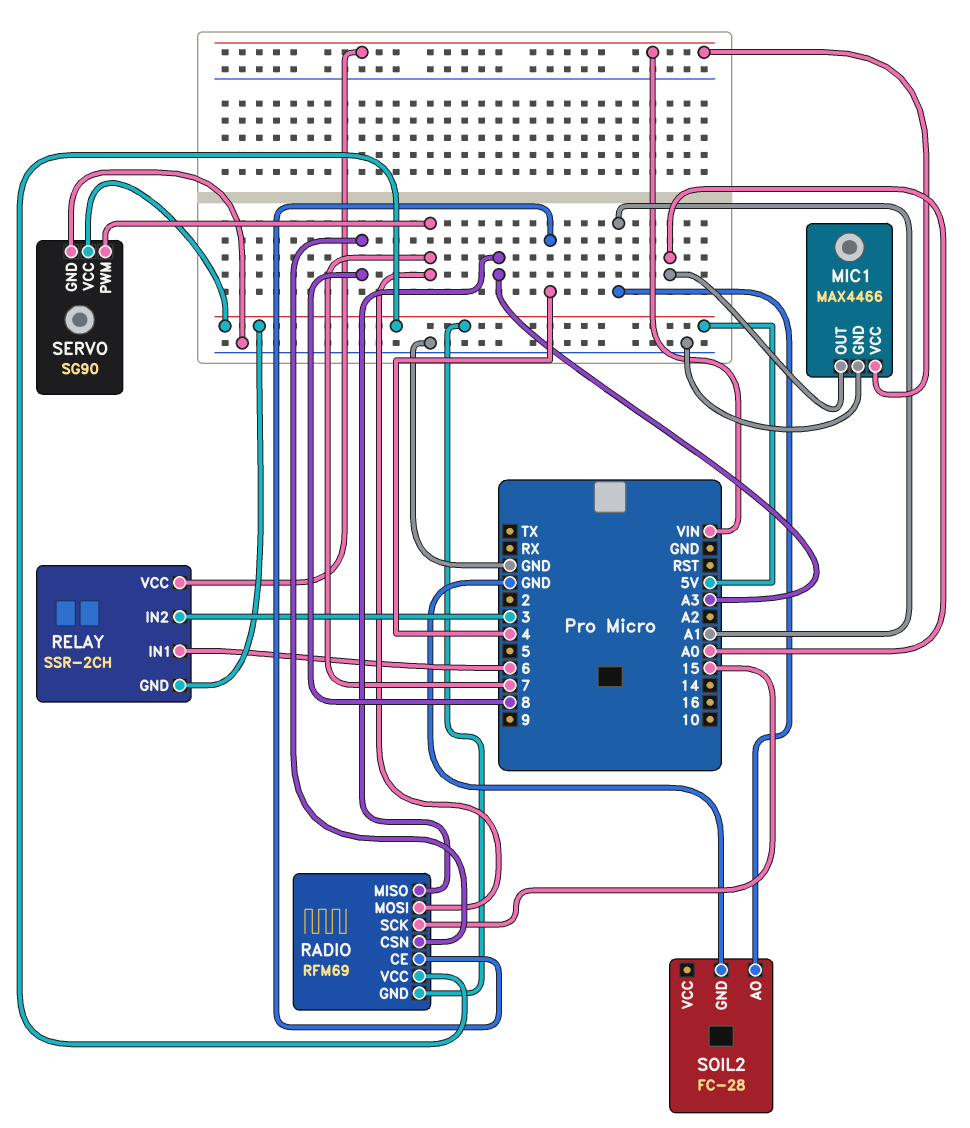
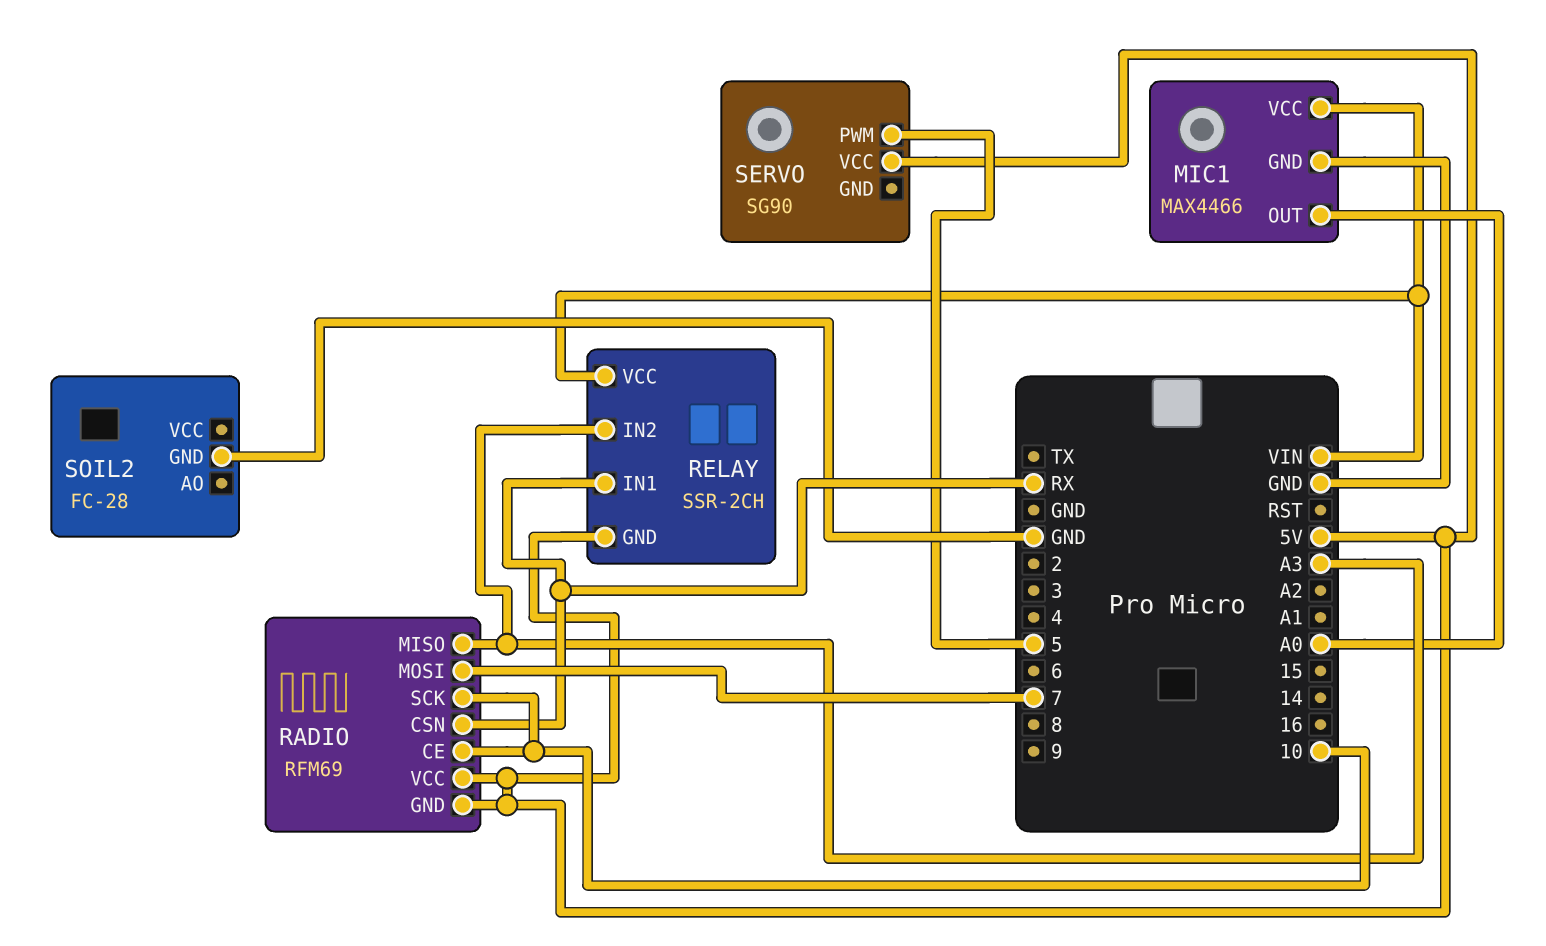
RADIO pin CE: 4 -> 10
RADIO pin CSN: 8 -> RX
RADIO pin SCK: 15 -> 10
RELAY pin IN1: 6 -> RX
RELAY pin IN2: 3 -> A3
SERVO pin GND: GND -> none
SERVO pin PWM: 7 -> 5
SOIL2 pin AO: A1 -> none

